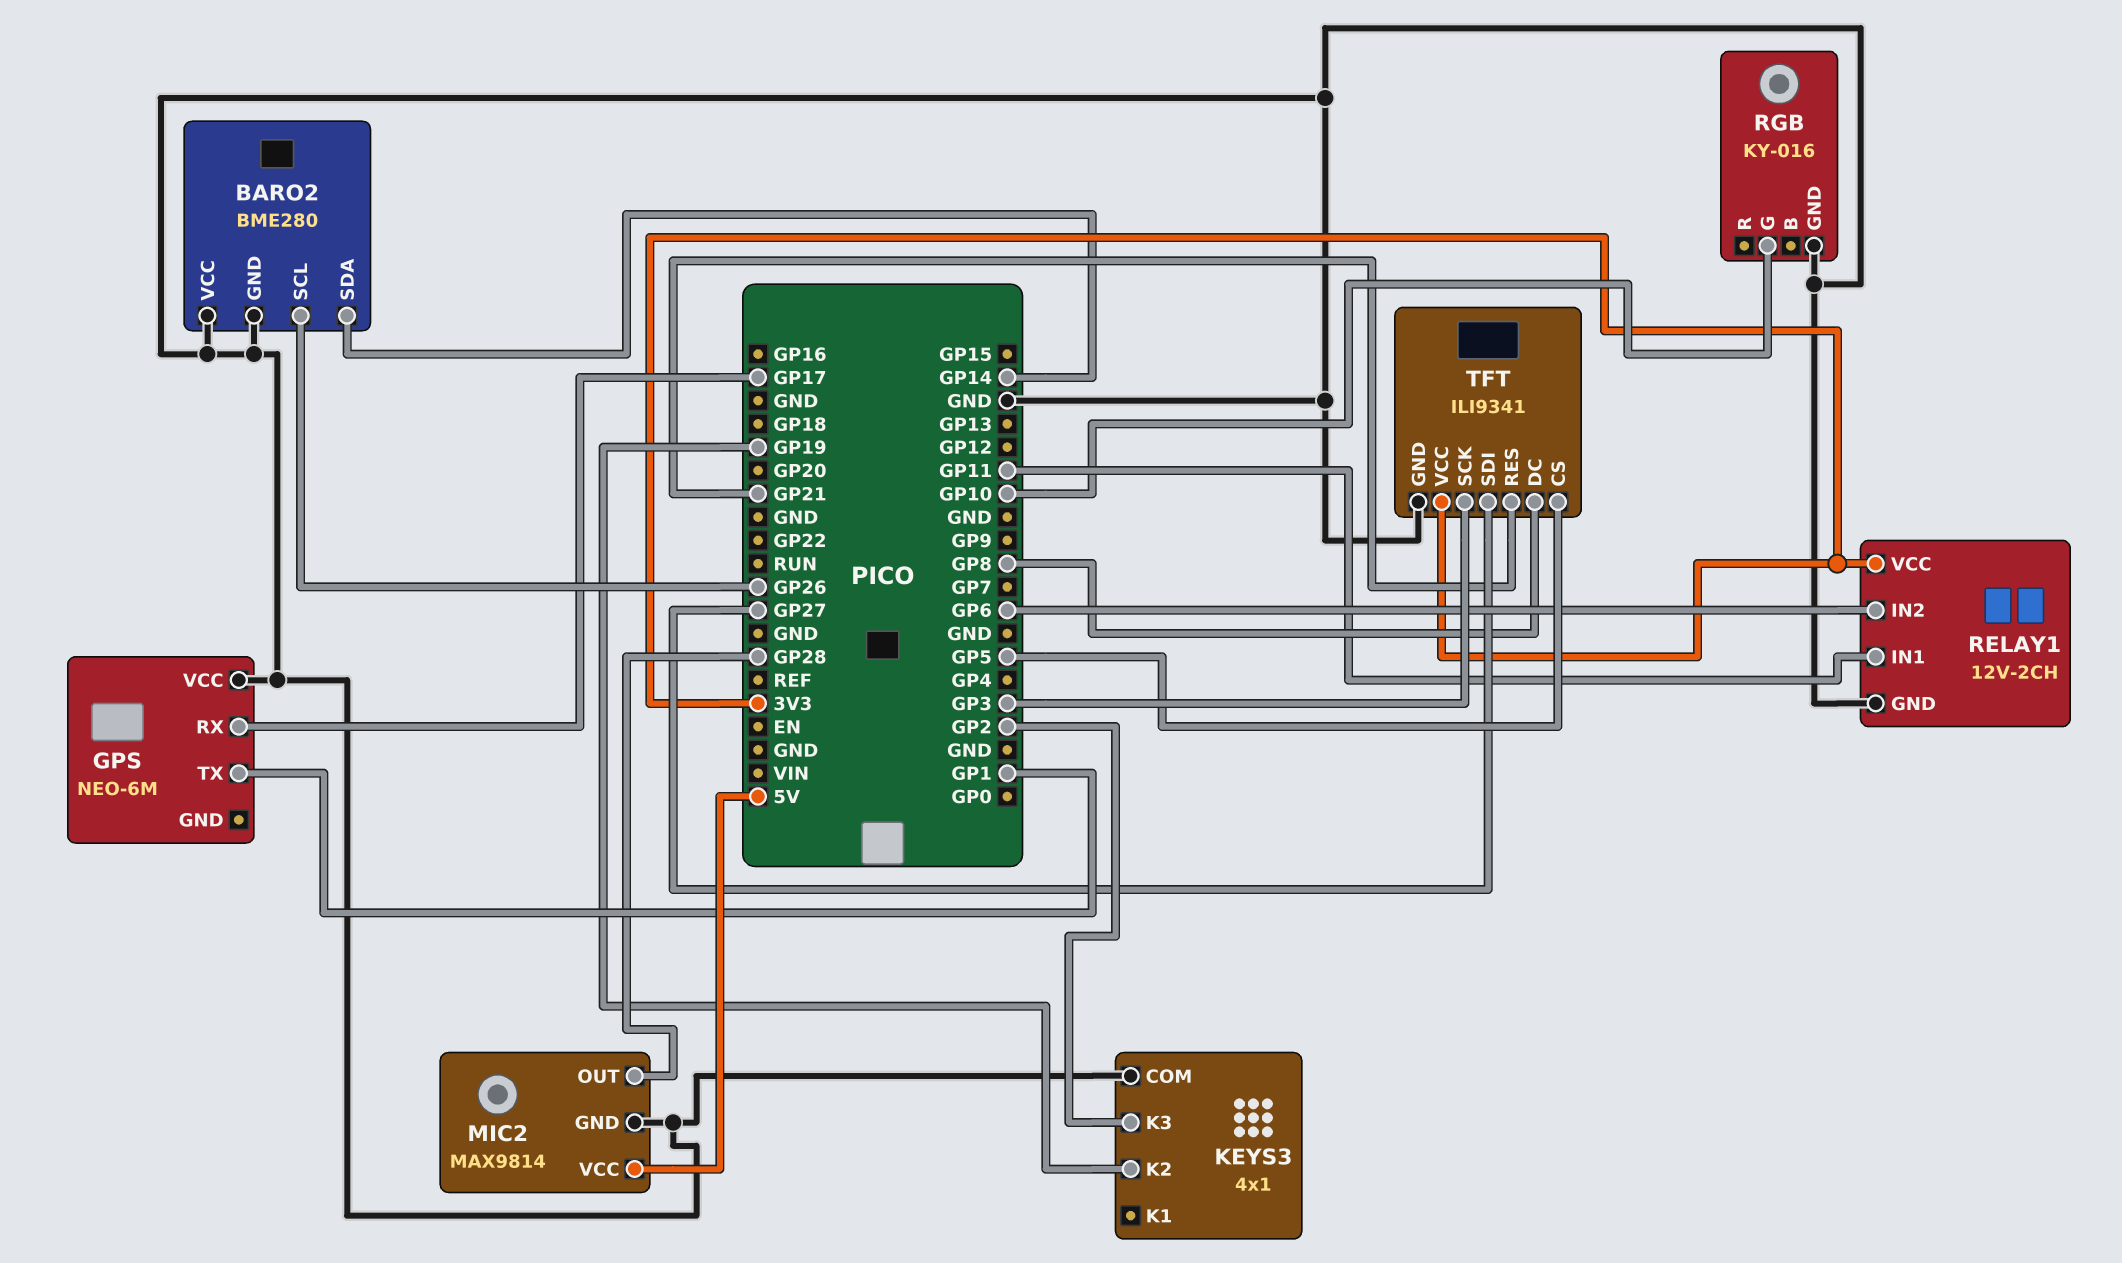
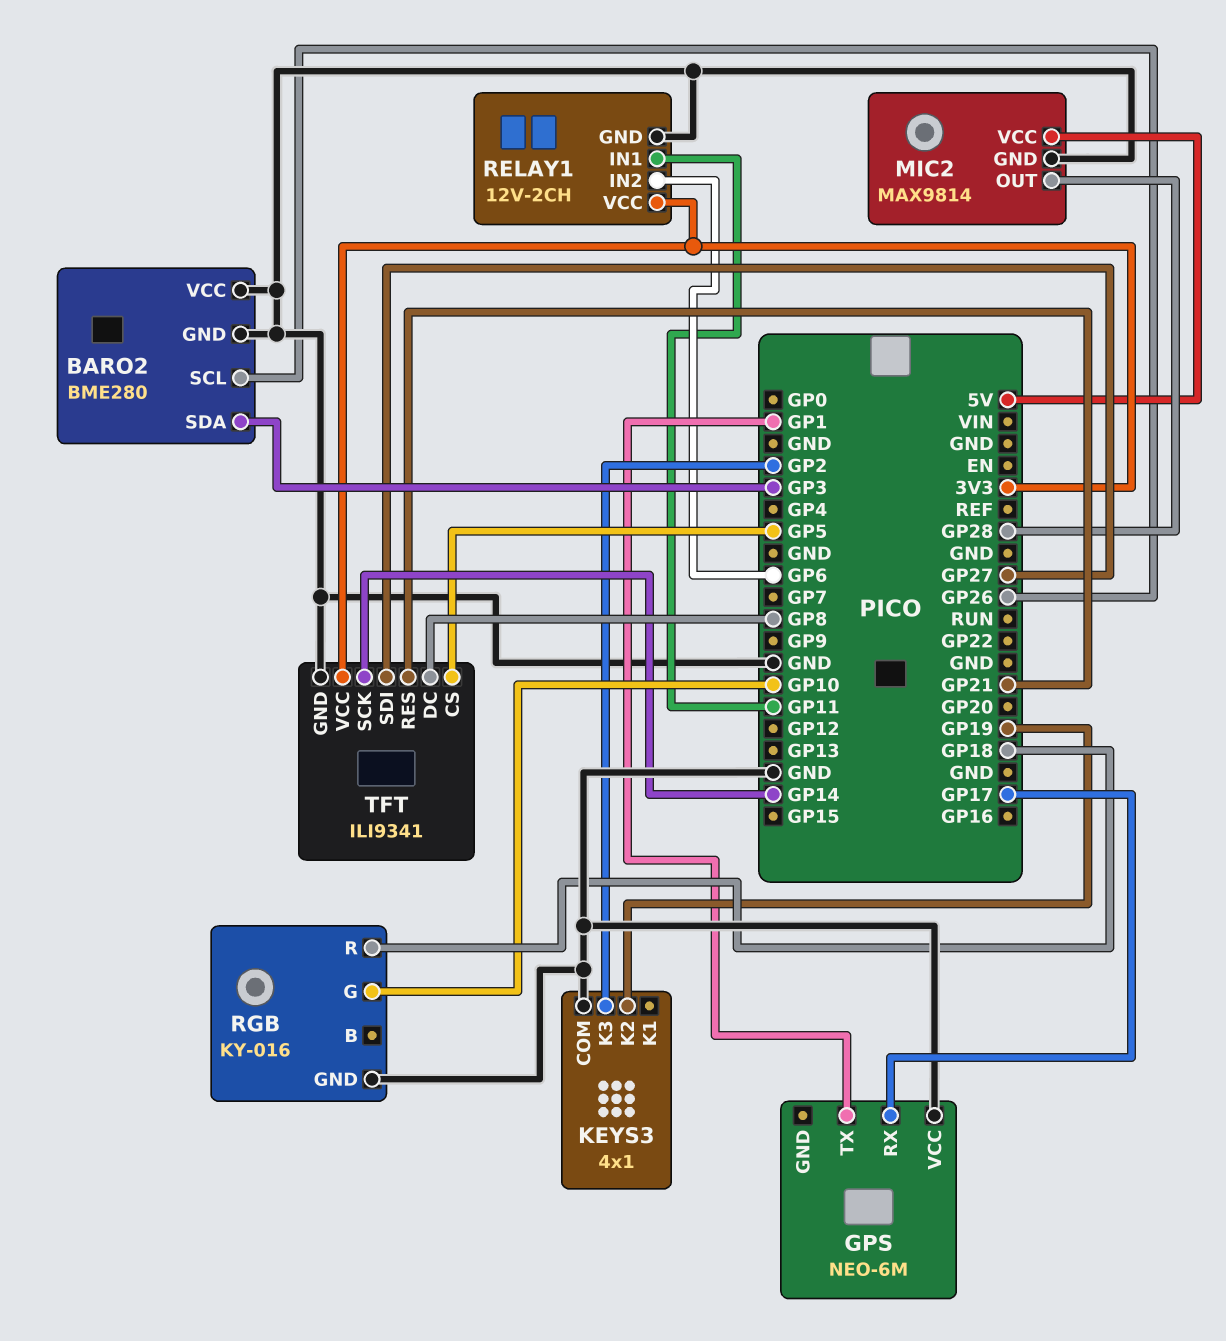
BARO2 pin SDA: GP14 -> GP3
RGB pin R: none -> GP18
TFT pin SCK: GP3 -> GP14

